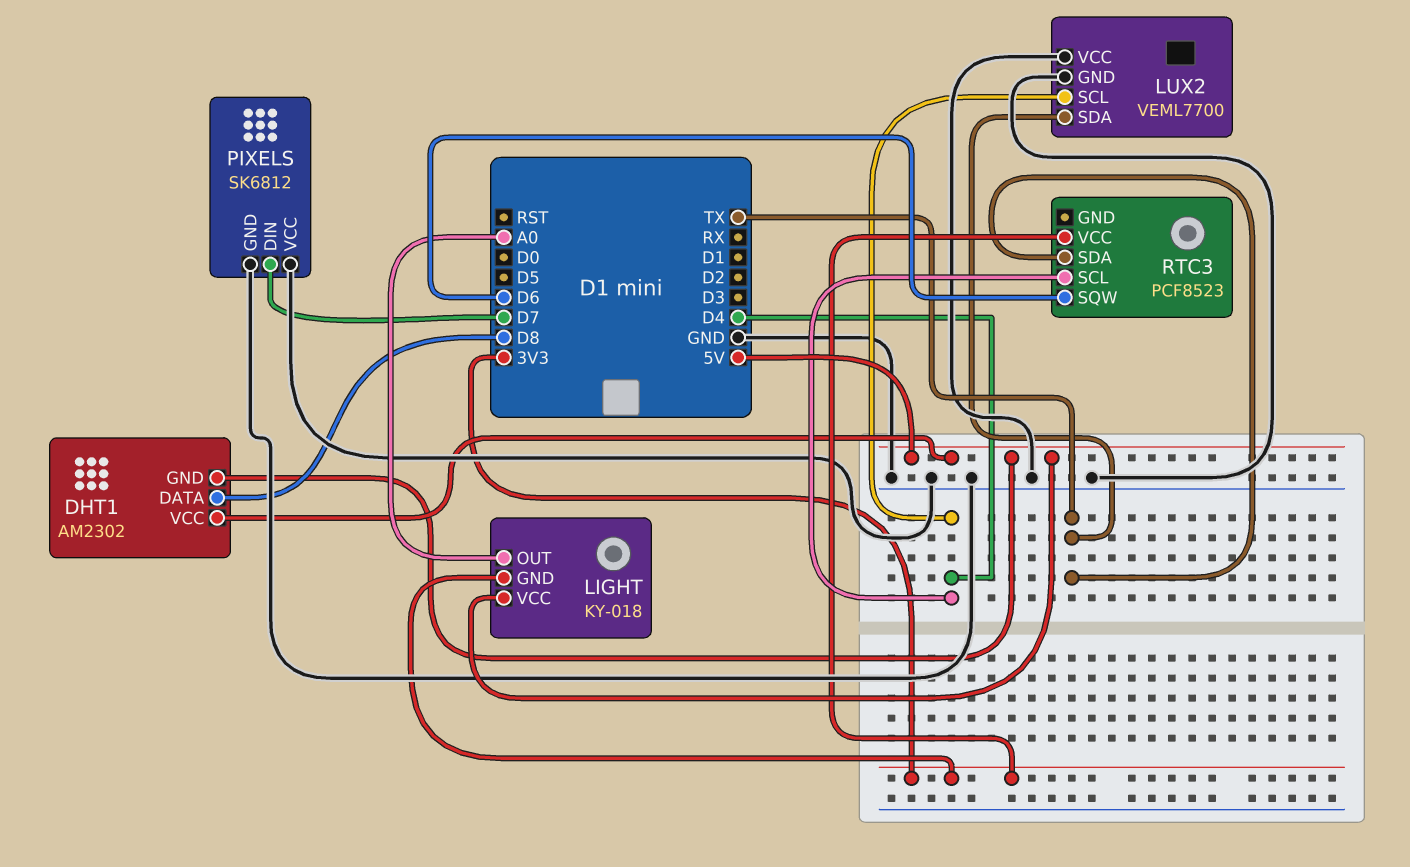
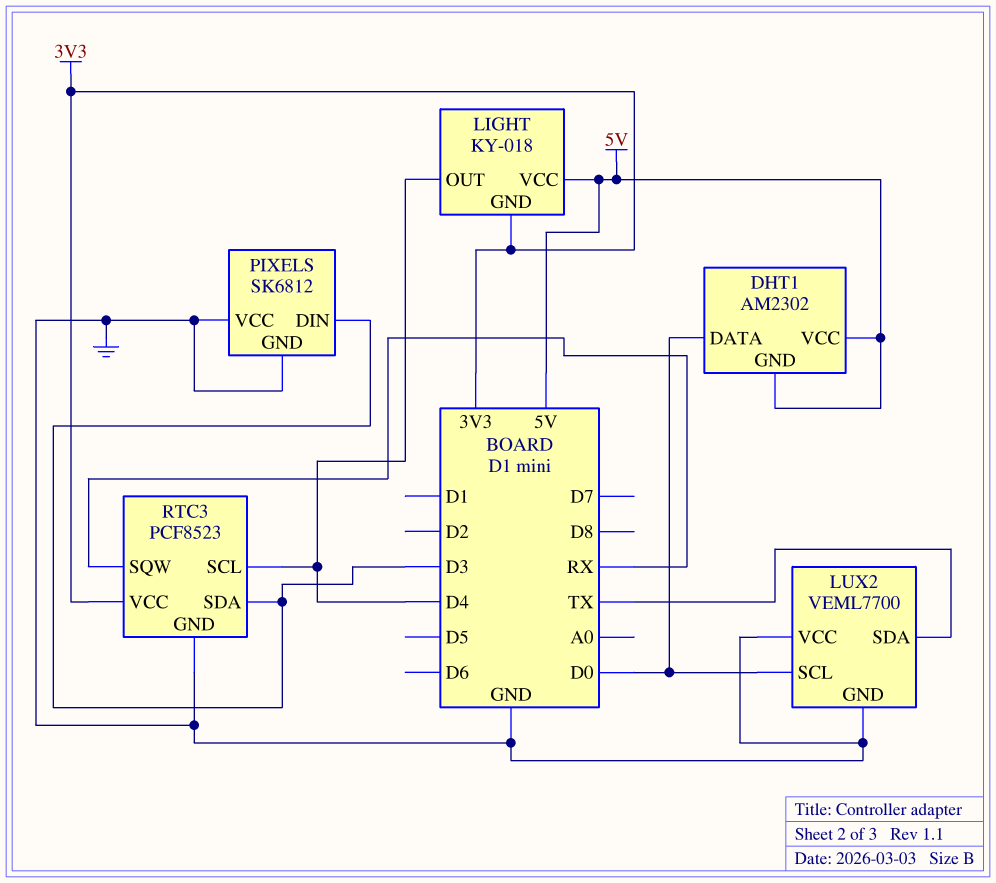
DHT1 pin DATA: D8 -> D0
LIGHT pin OUT: A0 -> D4
LUX2 pin SCL: D4 -> D0
PIXELS pin DIN: D7 -> D3
RTC3 pin GND: none -> GND
RTC3 pin SDA: TX -> D3
RTC3 pin SQW: D6 -> RX

